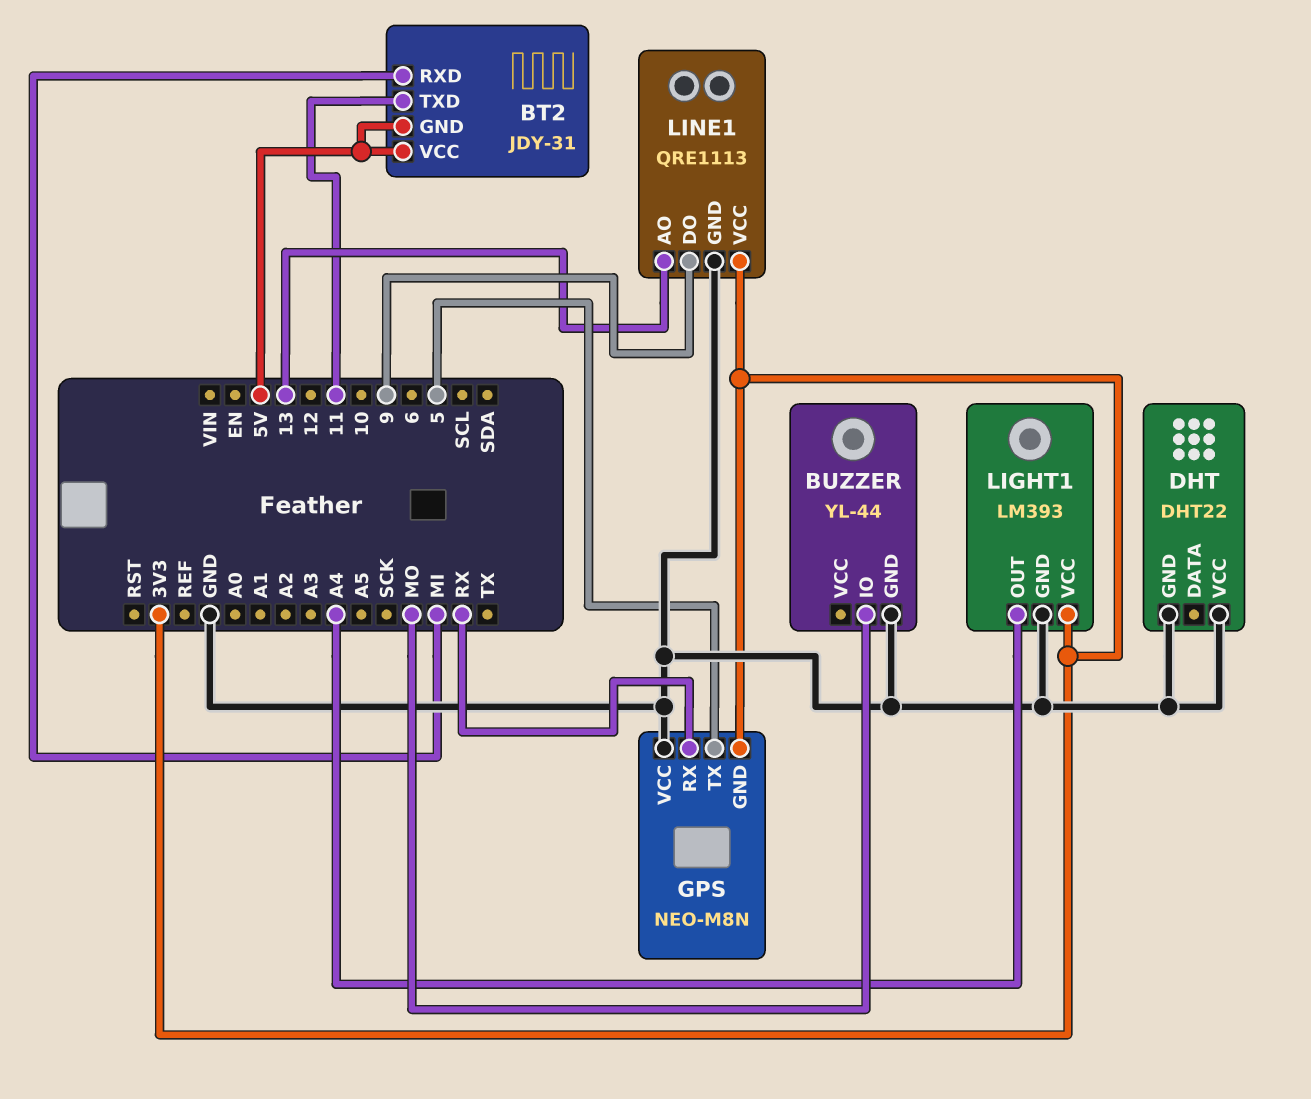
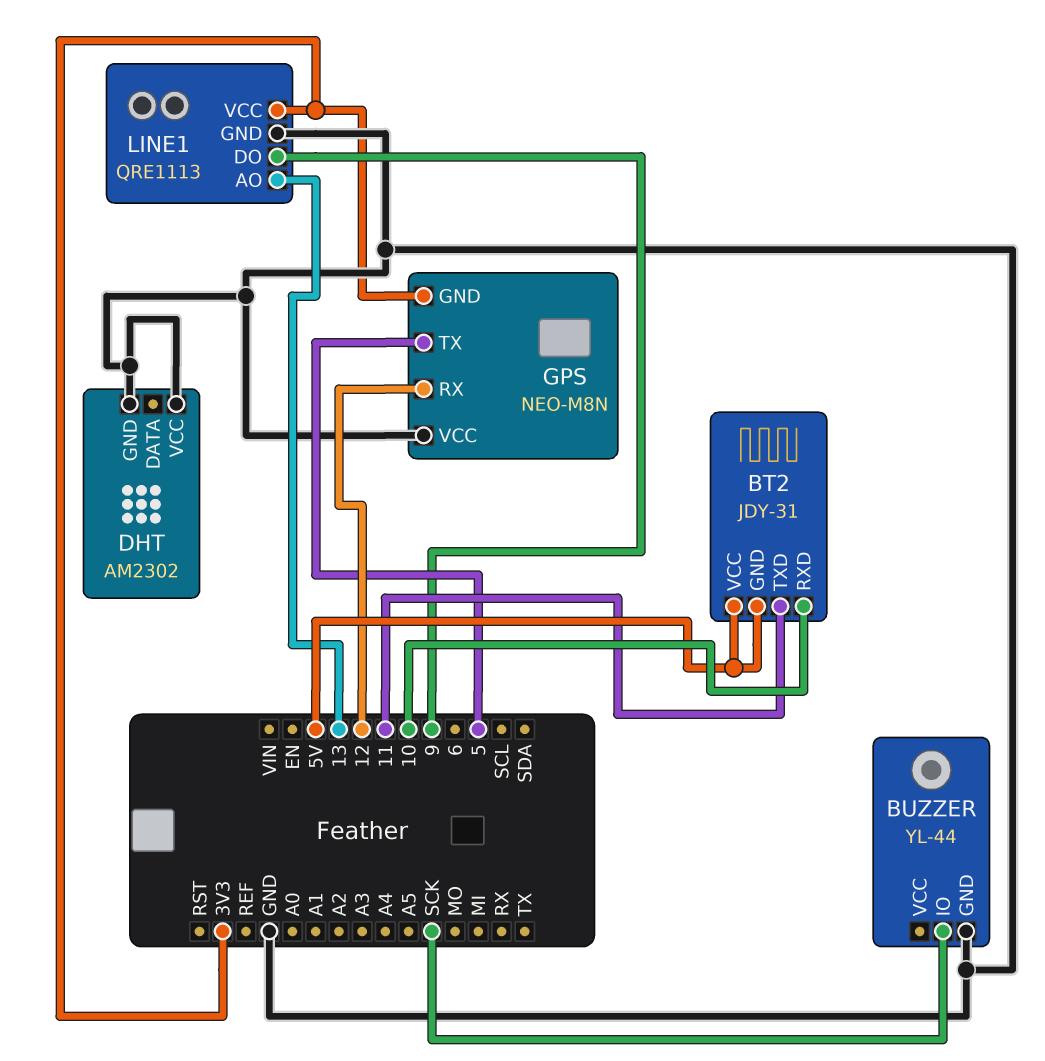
BT2 pin RXD: MI -> 10
BUZZER pin IO: MO -> SCK
DHT: DHT22 -> AM2302
GPS pin RX: RX -> 12
LIGHT1: LM393 -> none
LIGHT1 pin GND: GND -> none
LIGHT1 pin OUT: A4 -> none
LIGHT1 pin VCC: 3V3 -> none

